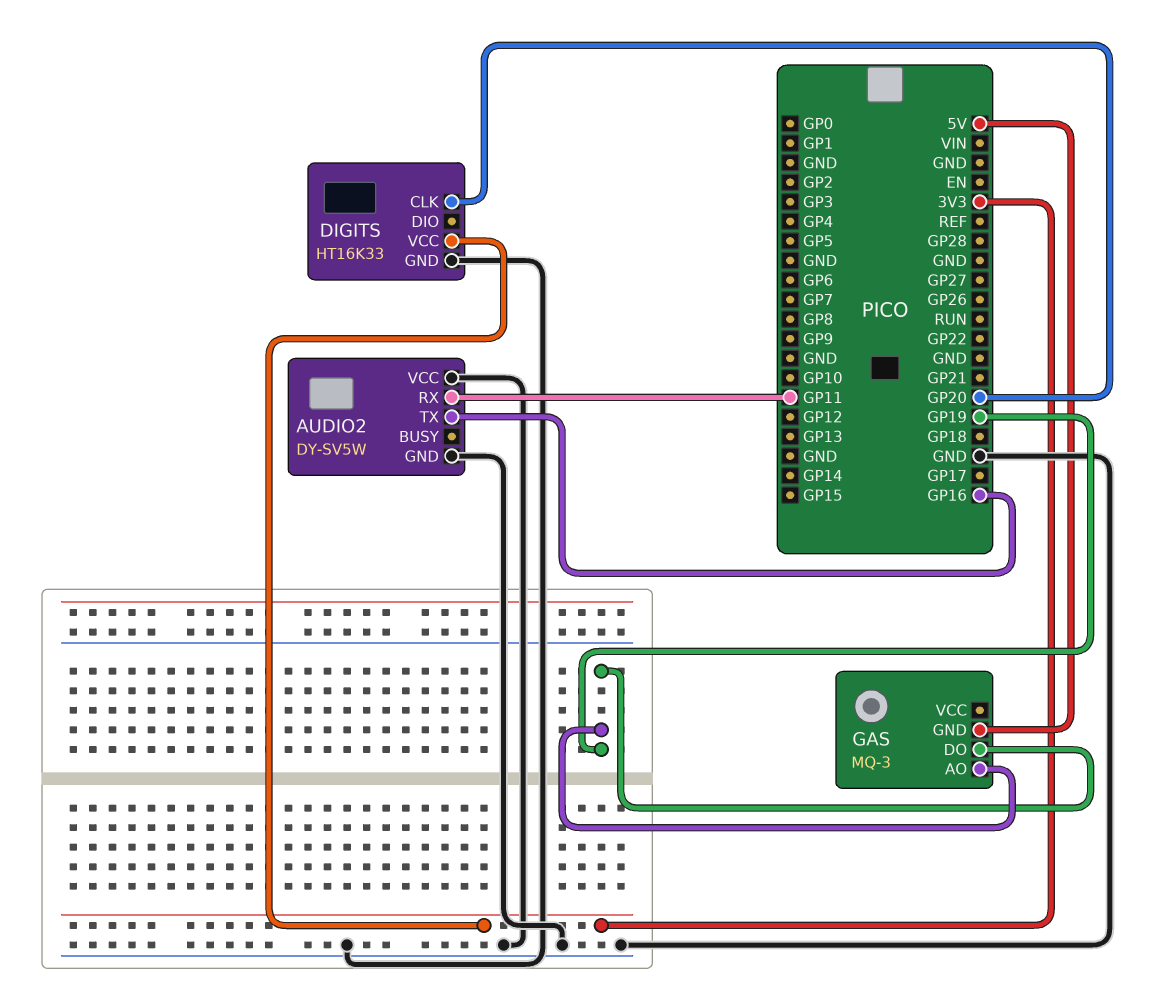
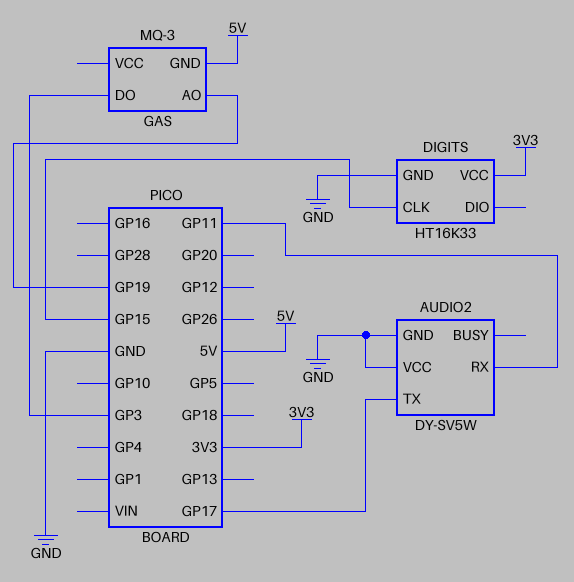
AUDIO2 pin TX: GP16 -> GP17
DIGITS pin CLK: GP20 -> GP15
GAS pin DO: GP19 -> GP3

